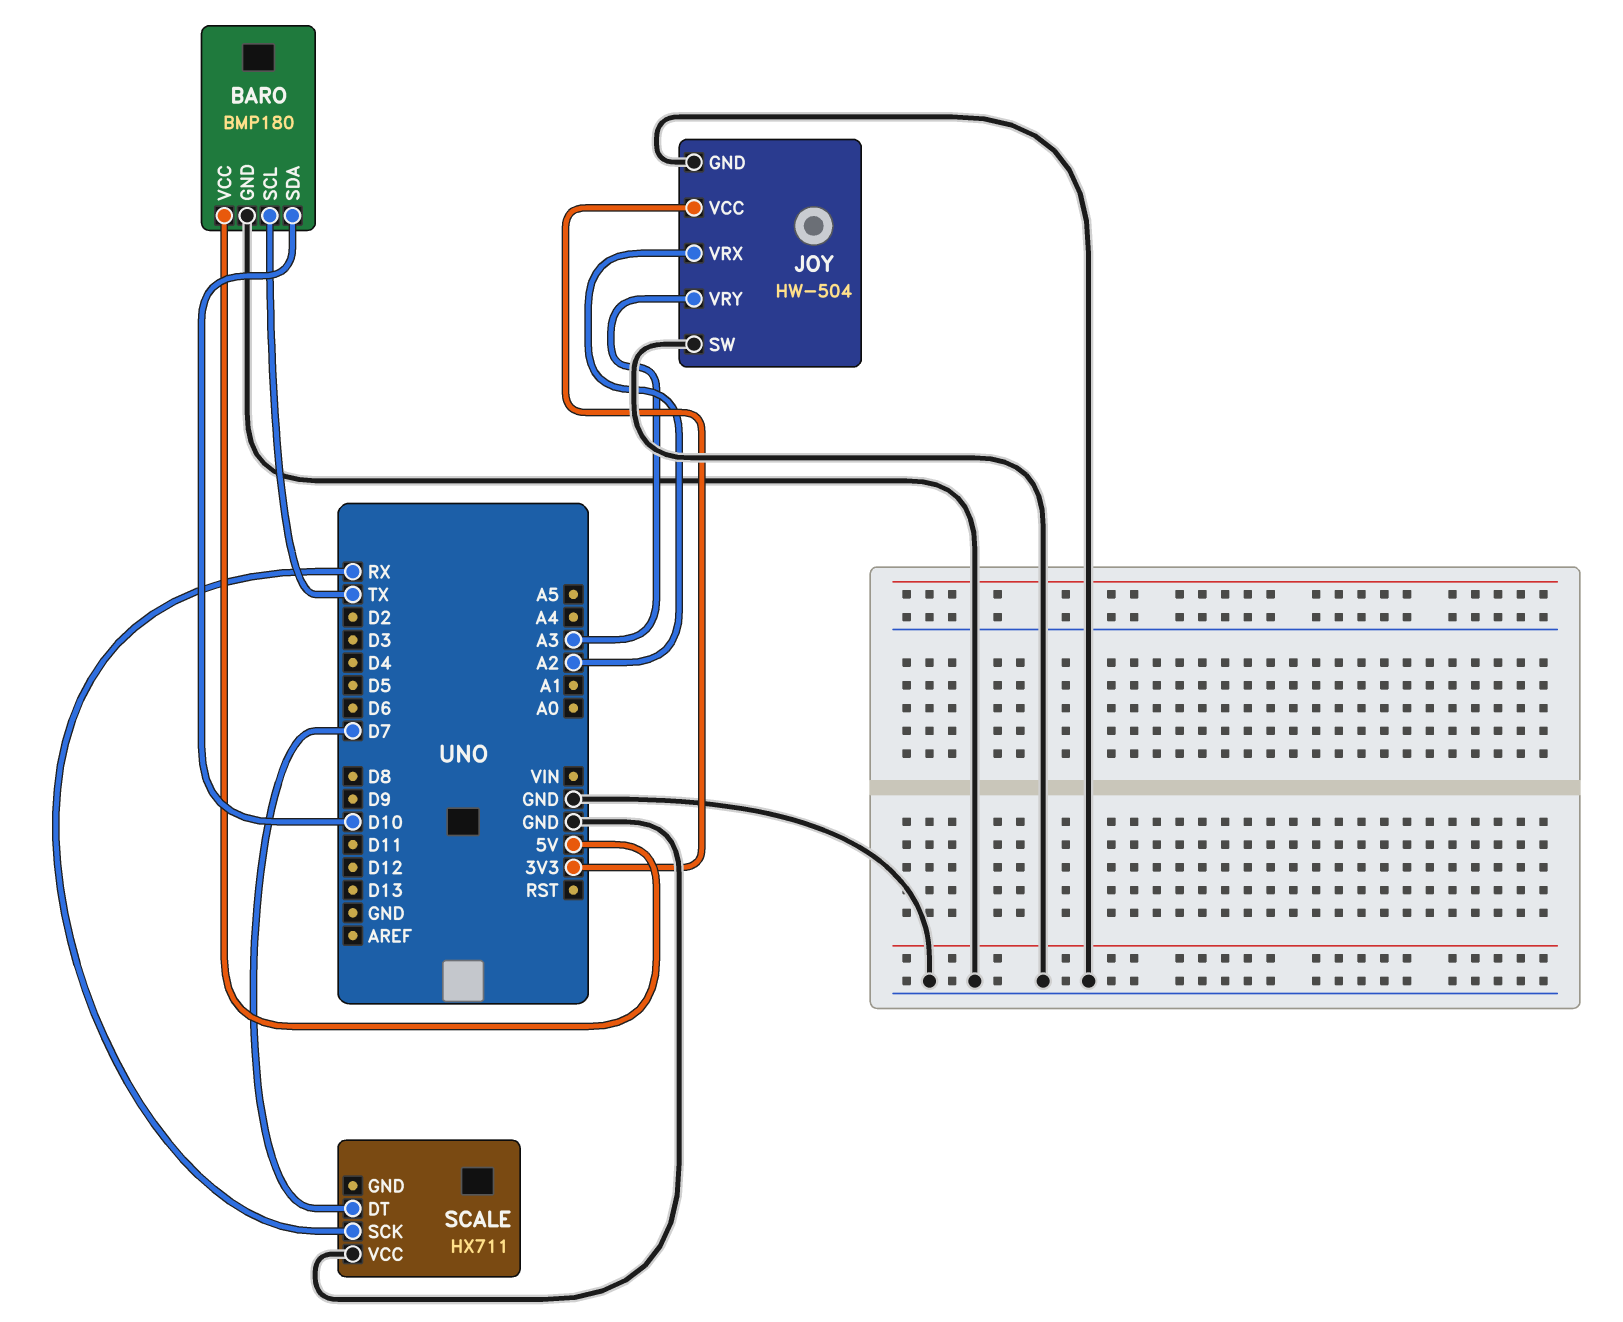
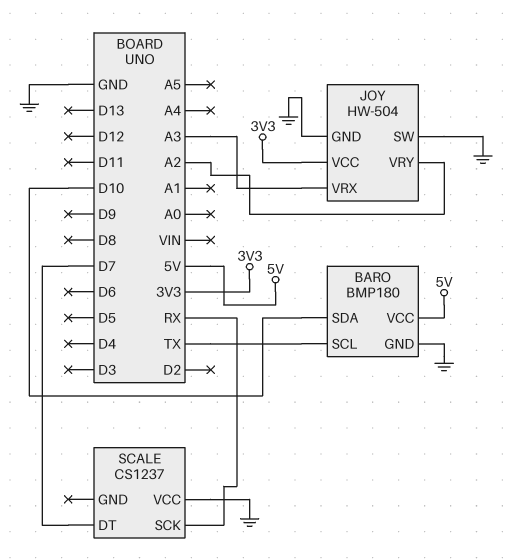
JOY pin VRX: A2 -> A3
JOY pin VRY: A3 -> A2
SCALE: HX711 -> CS1237

